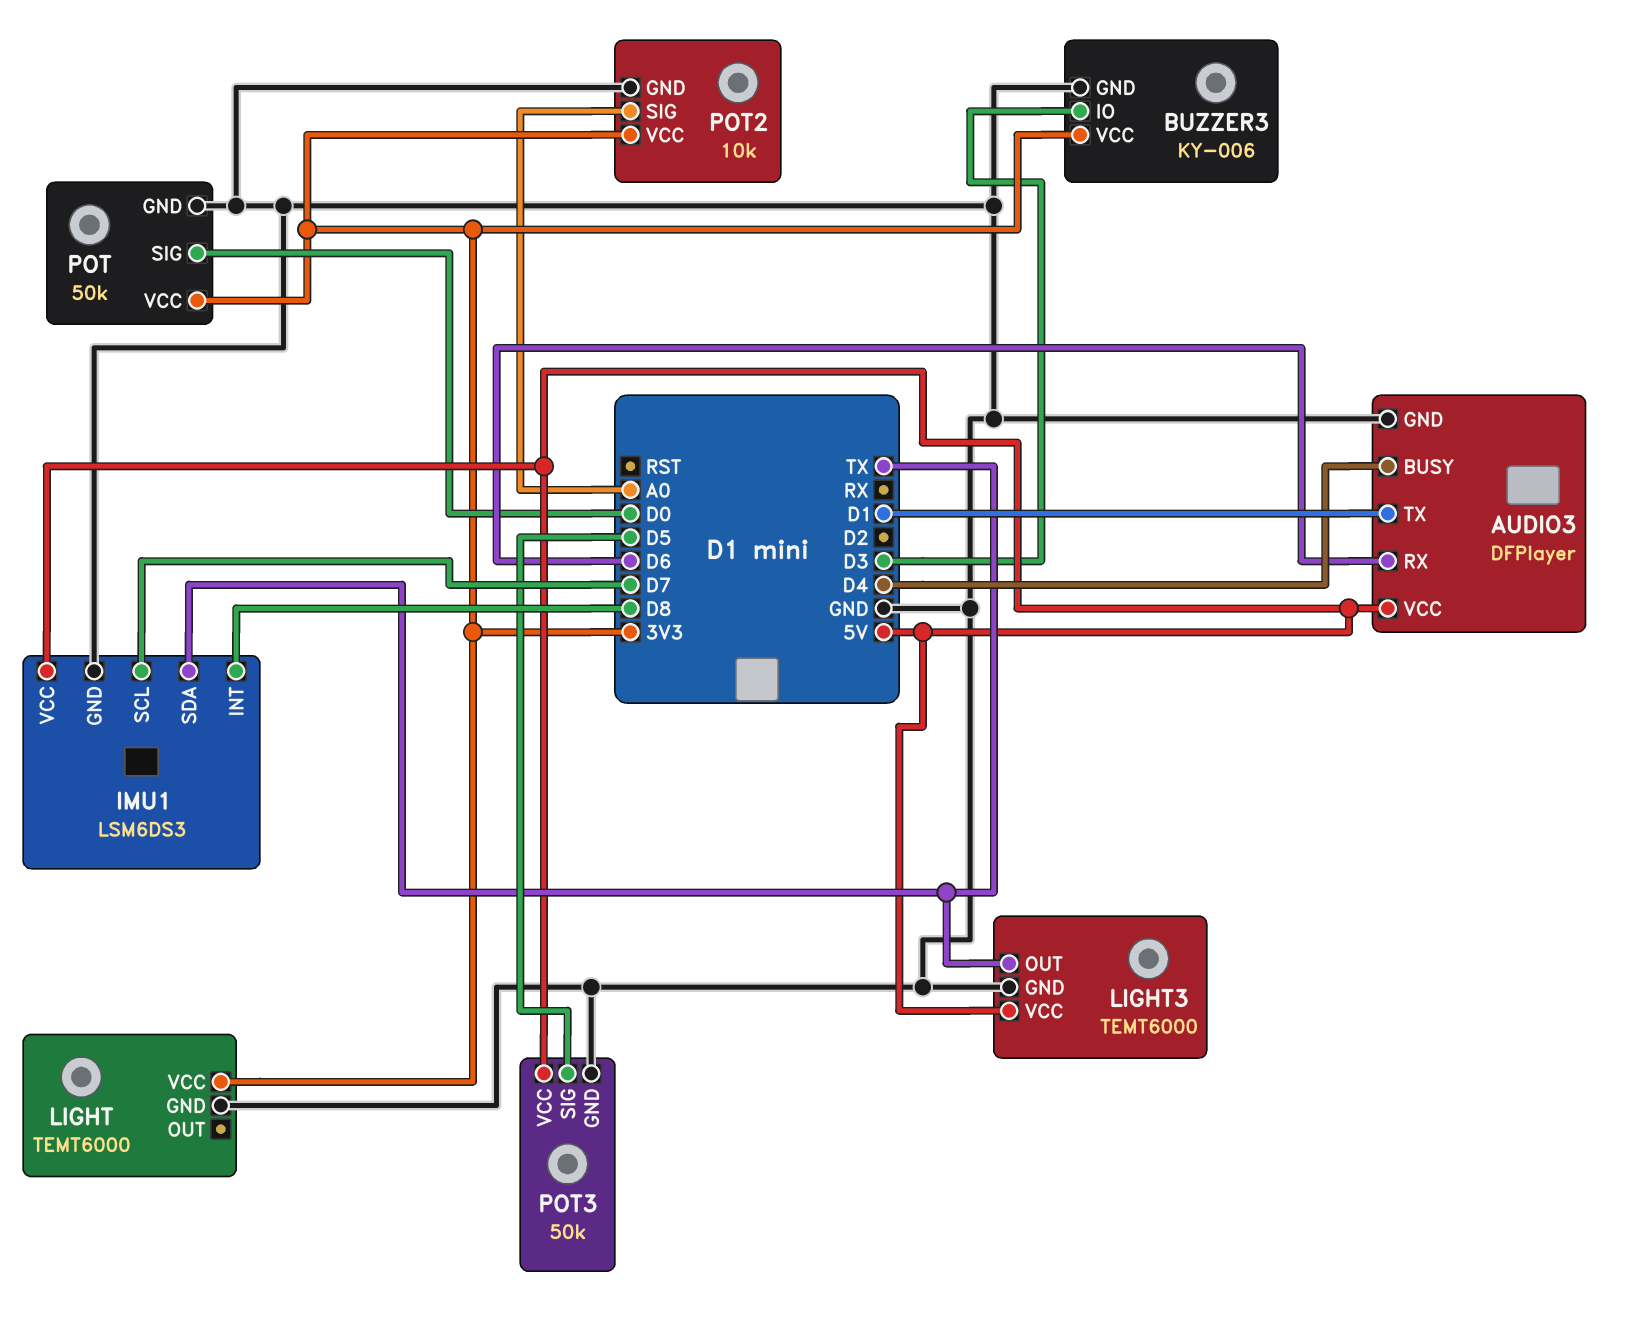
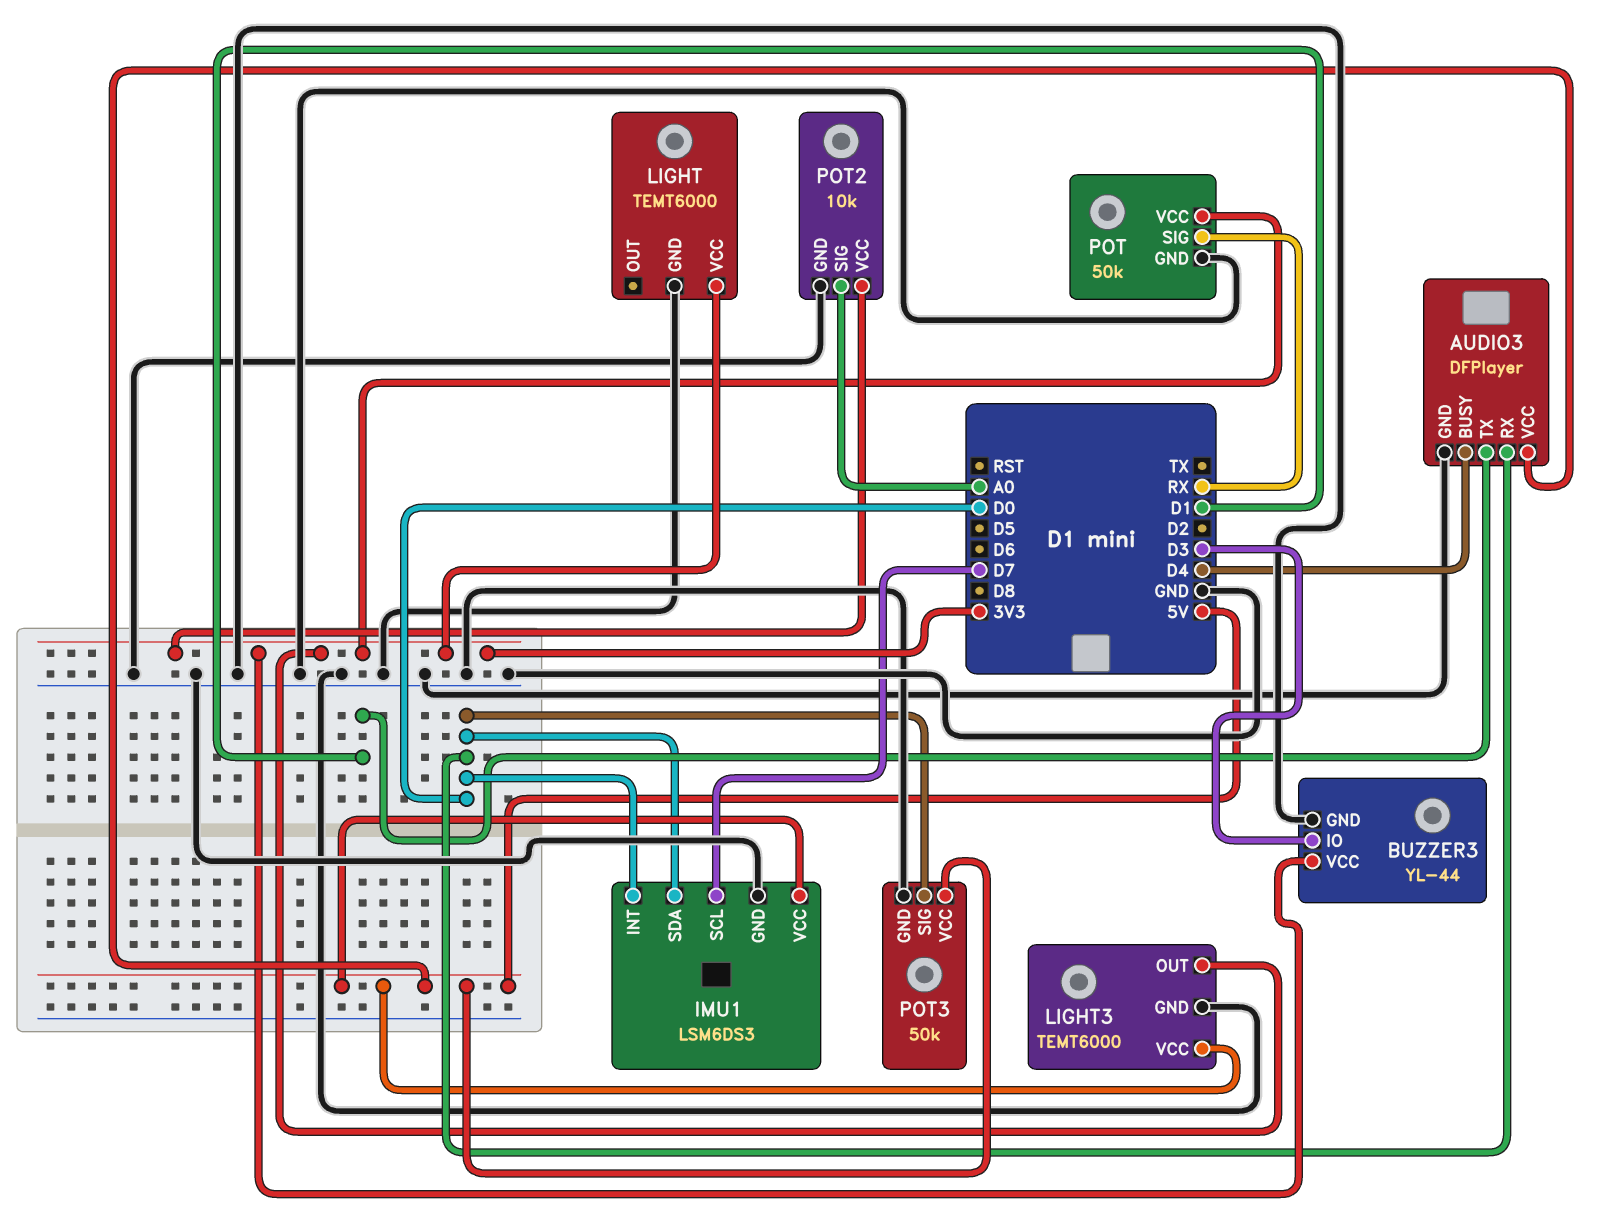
AUDIO3 pin RX: D6 -> D0
BUZZER3: KY-006 -> YL-44
IMU1 pin INT: D8 -> D0
IMU1 pin SDA: TX -> D0
LIGHT3 pin OUT: TX -> 3V3
POT pin SIG: D0 -> RX
POT3 pin SIG: D5 -> D0

